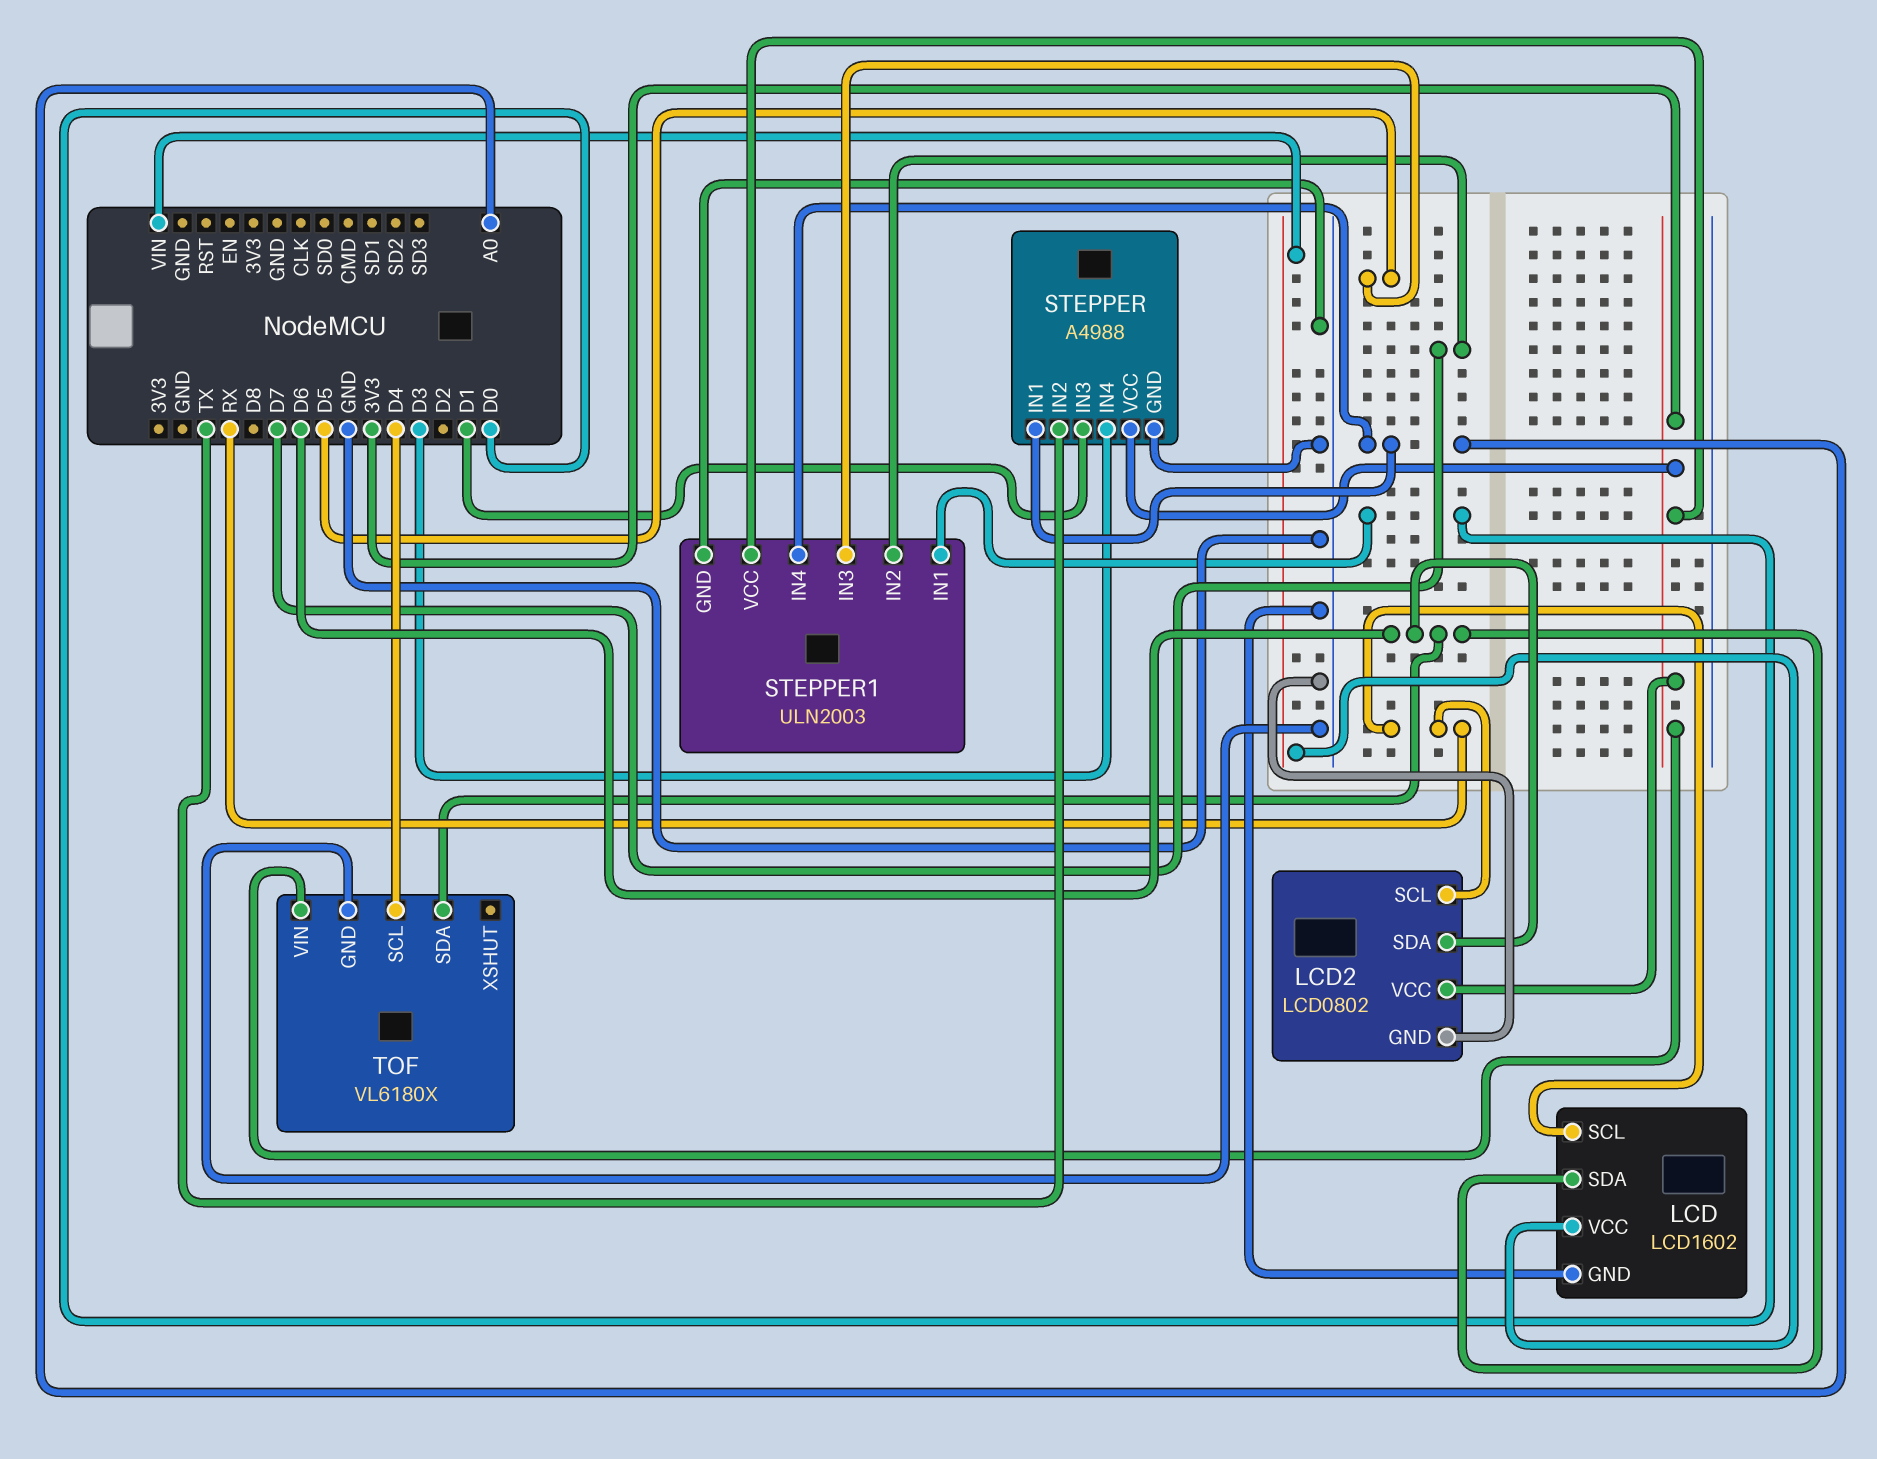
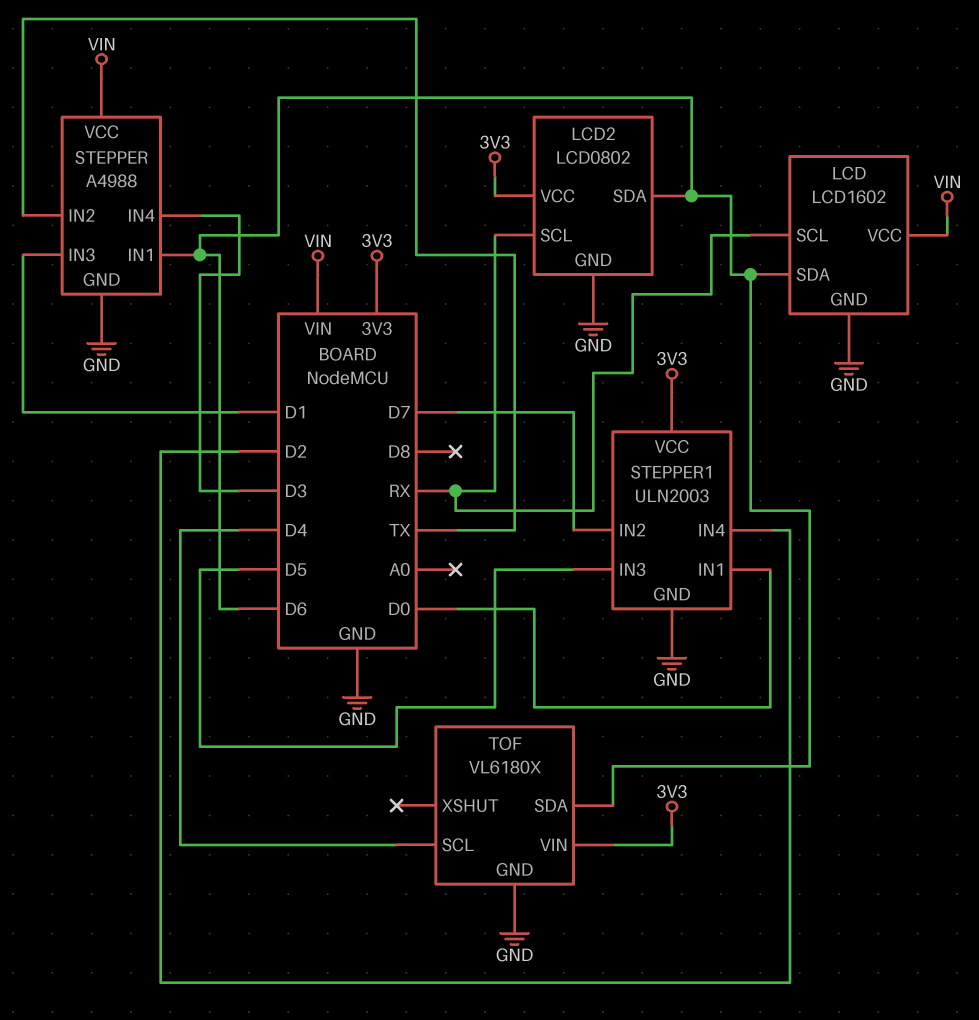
STEPPER pin IN1: A0 -> D6
STEPPER pin VCC: 3V3 -> VIN
STEPPER1 pin IN4: A0 -> D2

